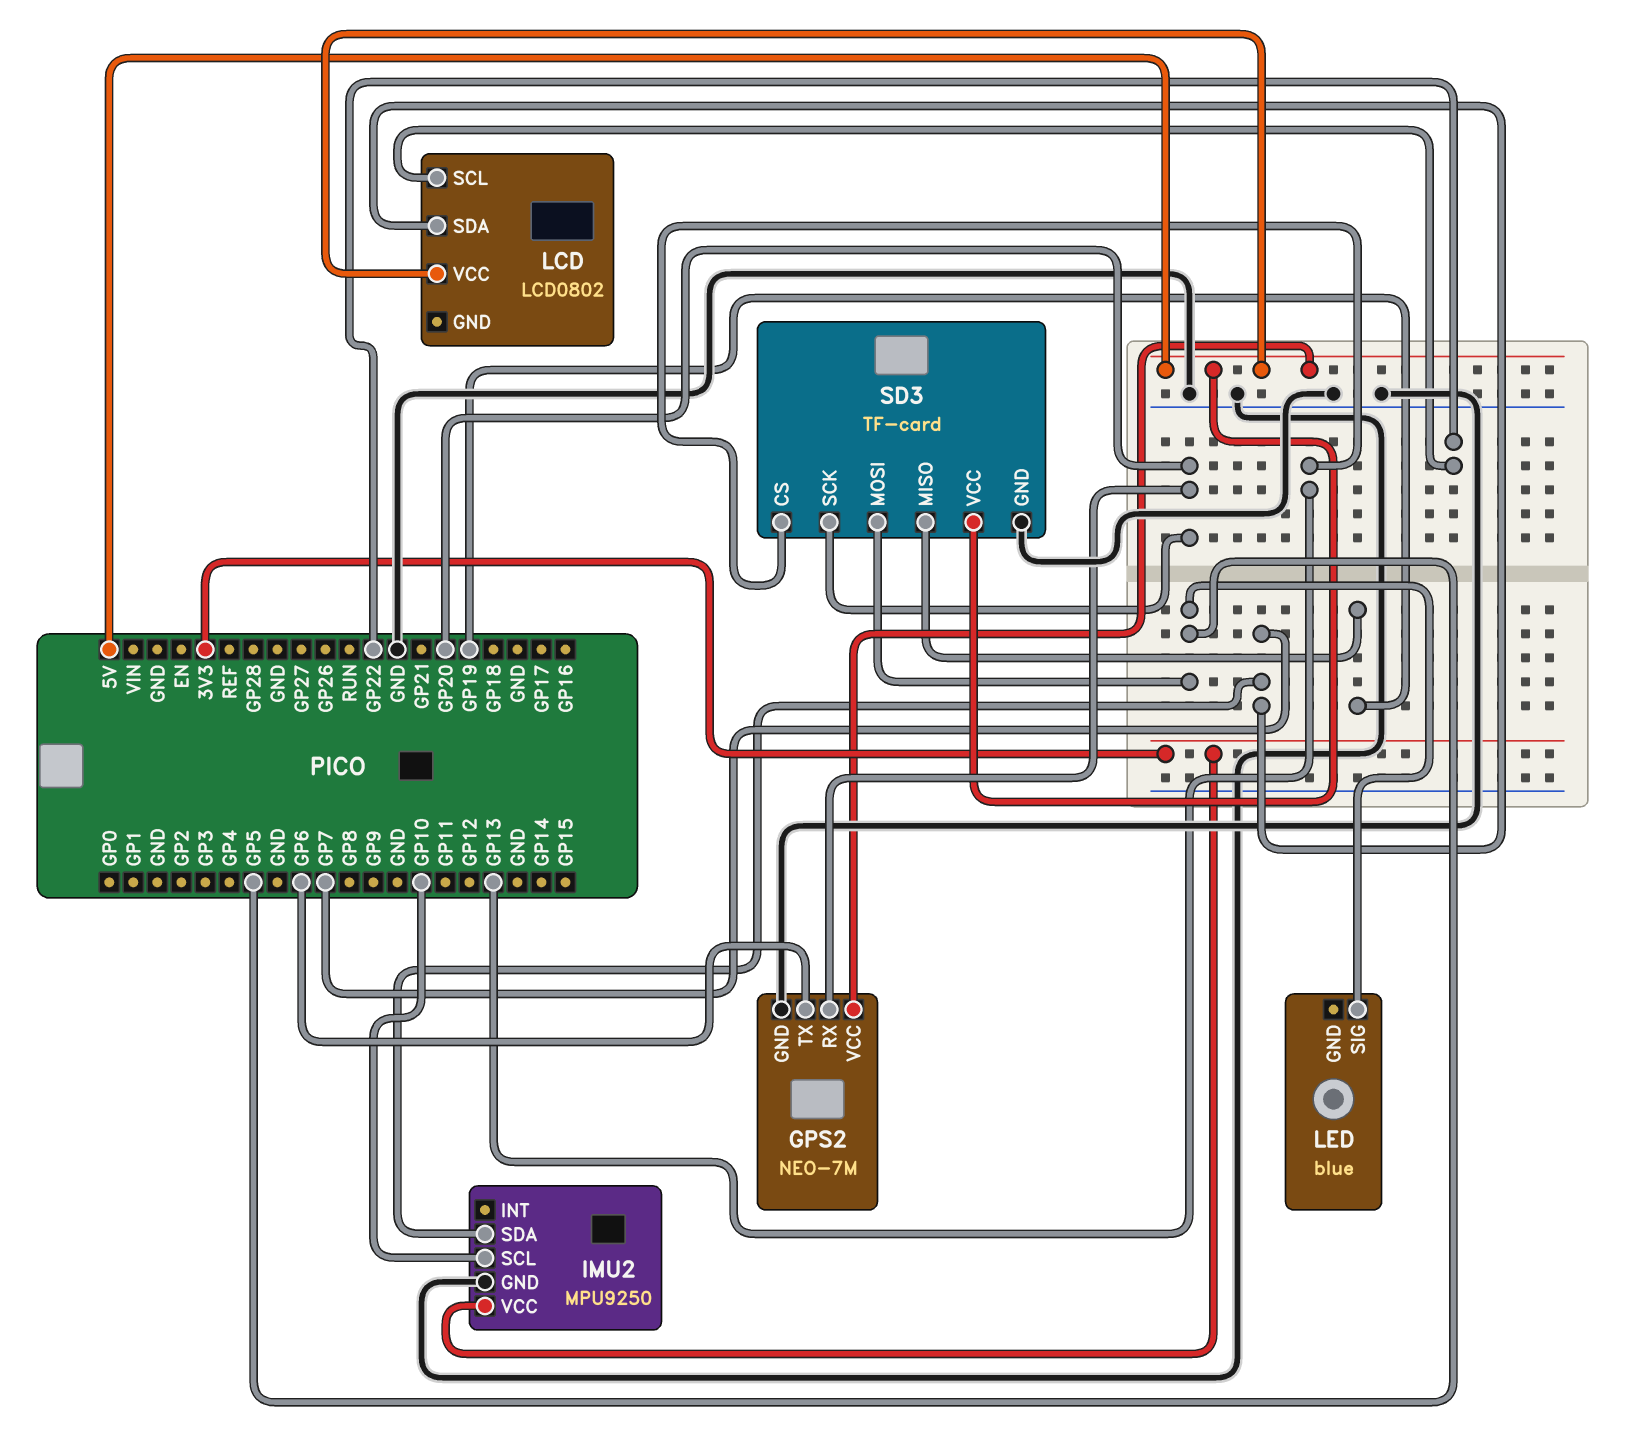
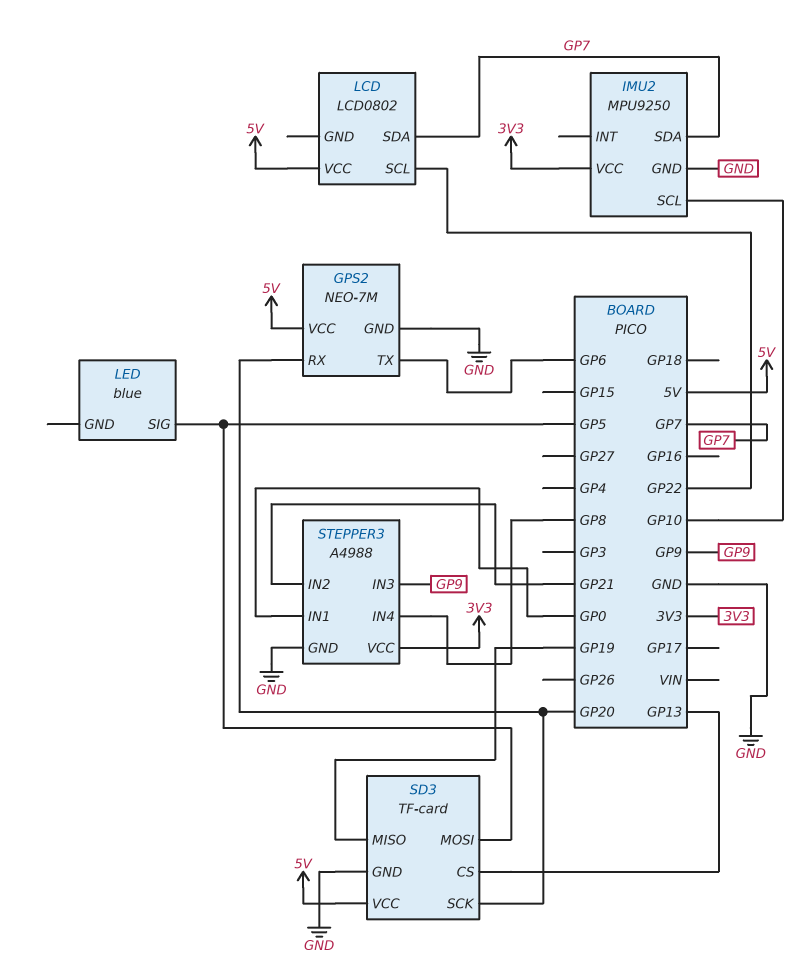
STEPPER3: none -> A4988
STEPPER3 pin GND: none -> GND
STEPPER3 pin IN1: none -> GP0
STEPPER3 pin IN2: none -> GP21
STEPPER3 pin IN3: none -> GP9
STEPPER3 pin IN4: none -> GP8
STEPPER3 pin VCC: none -> 3V3

